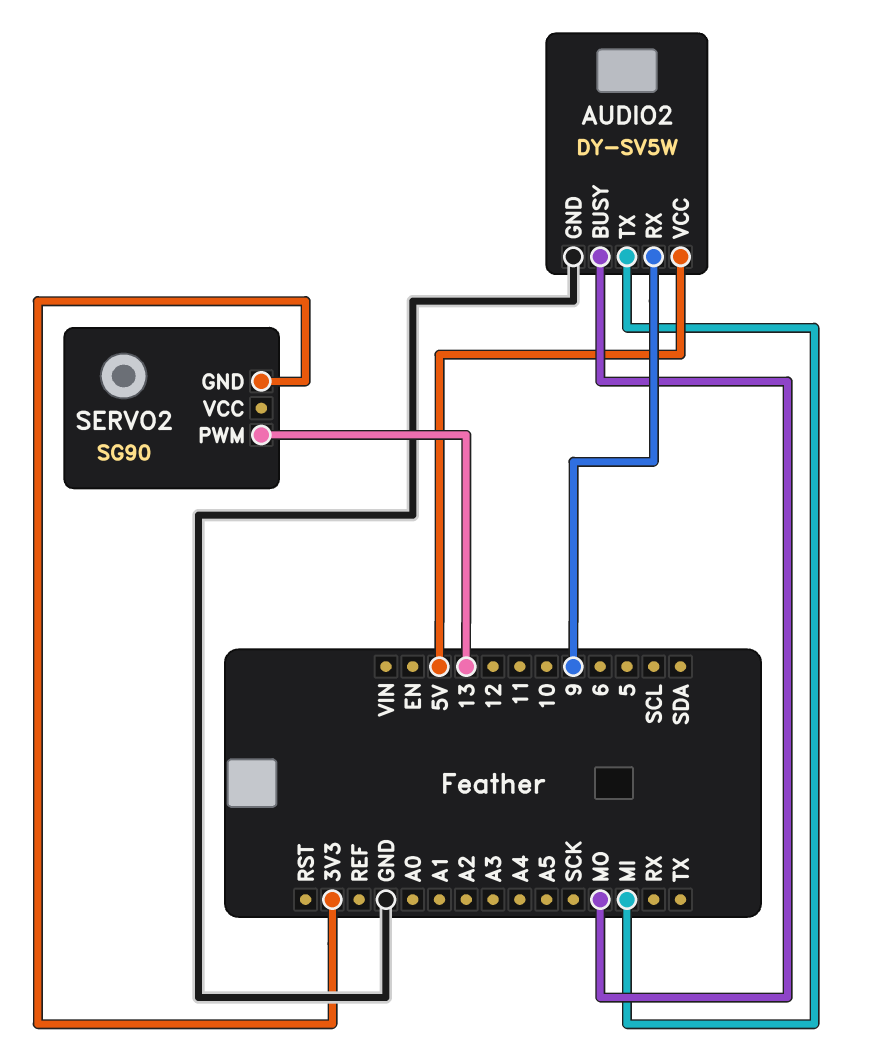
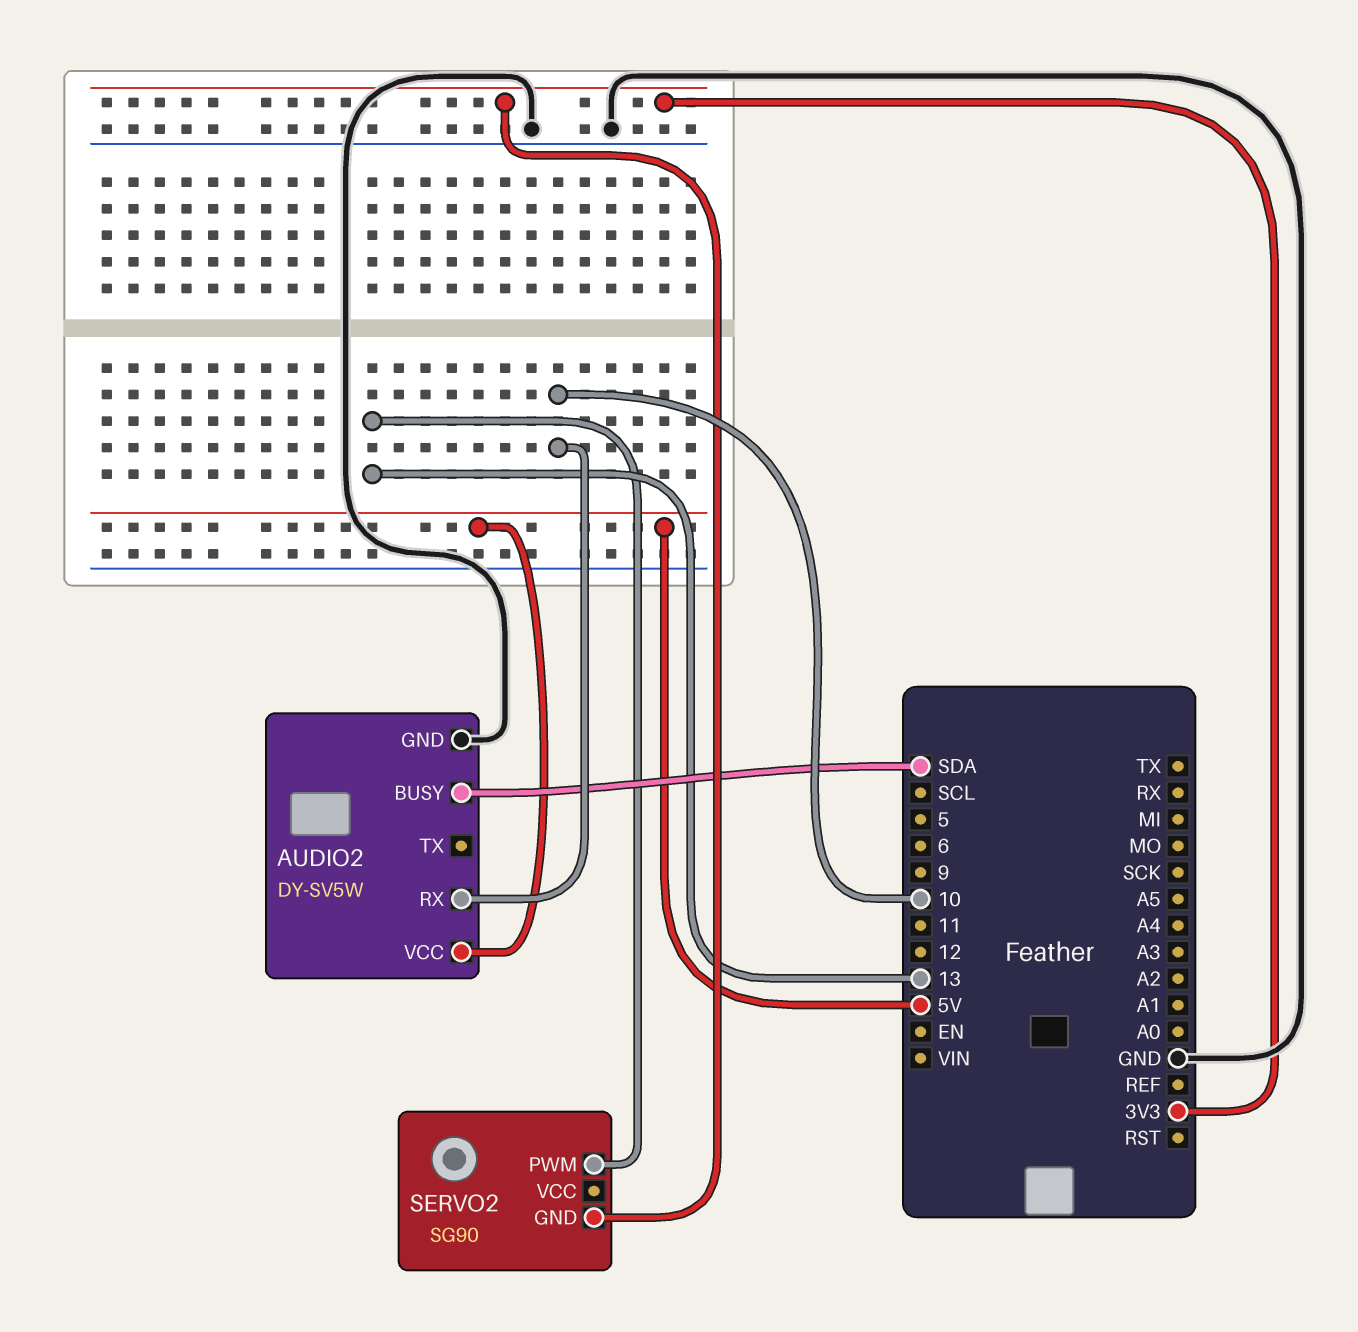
AUDIO2 pin BUSY: MO -> SDA
AUDIO2 pin RX: 9 -> 10
AUDIO2 pin TX: MI -> none

